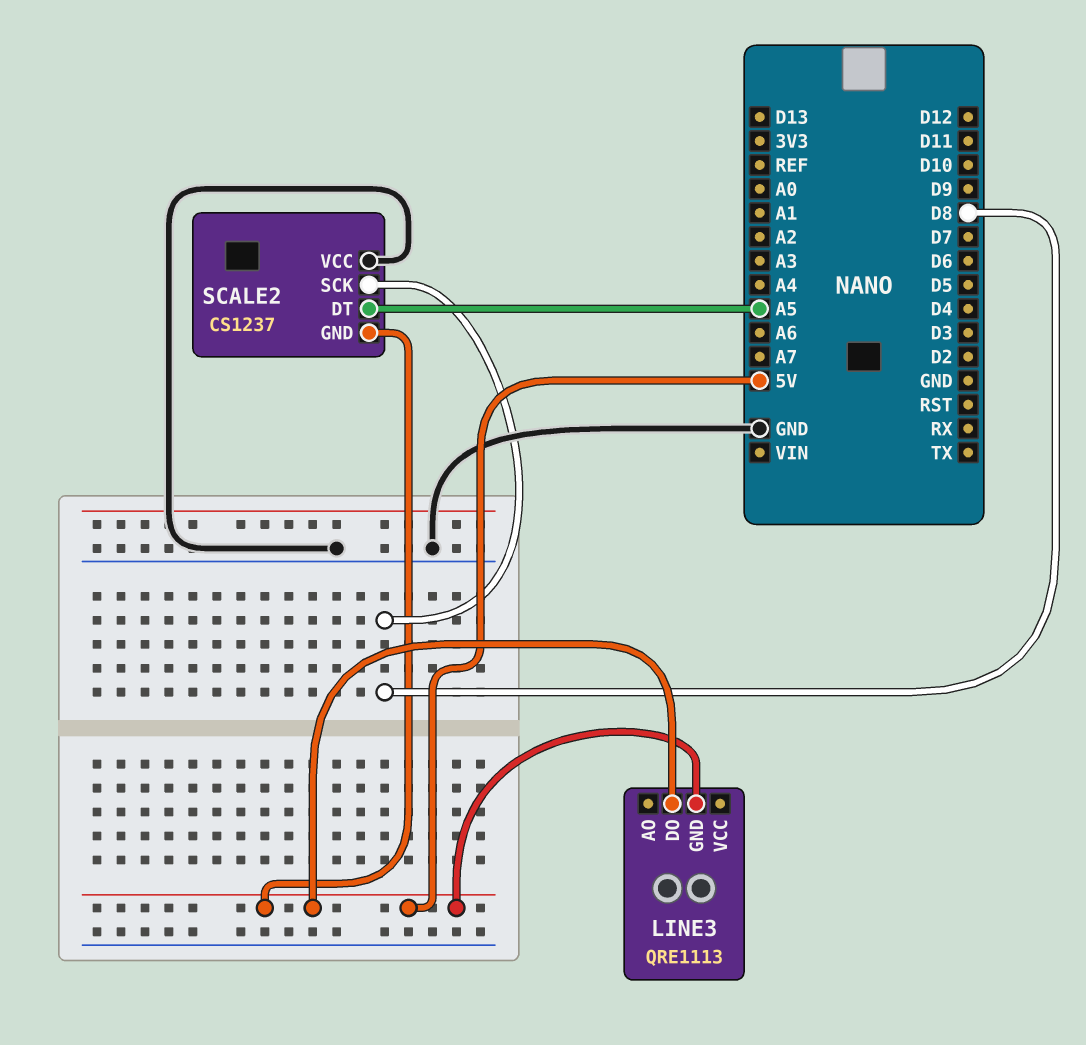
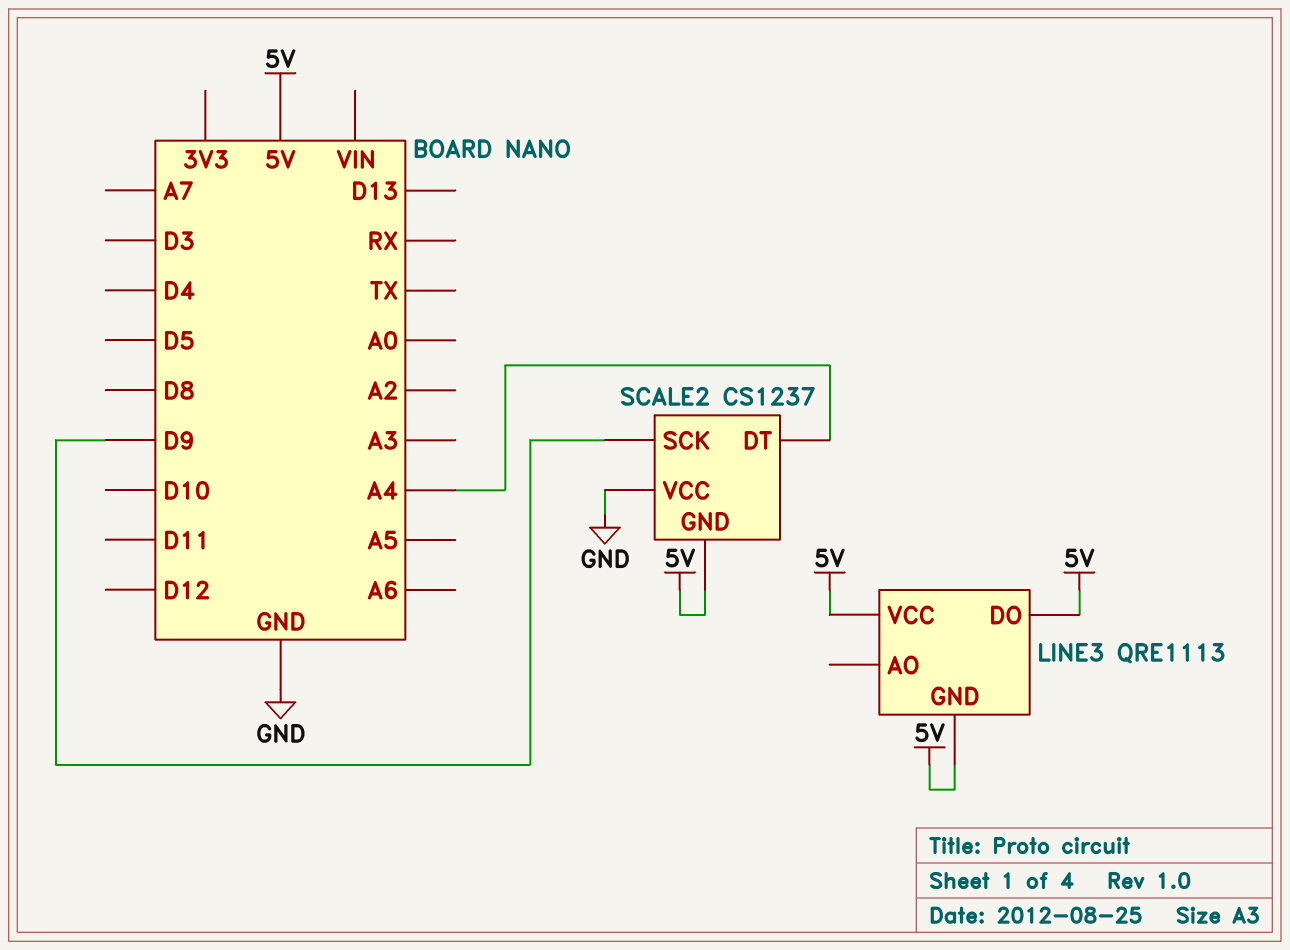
LINE3 pin VCC: none -> 5V
SCALE2 pin DT: A5 -> A4
SCALE2 pin SCK: D8 -> D9

